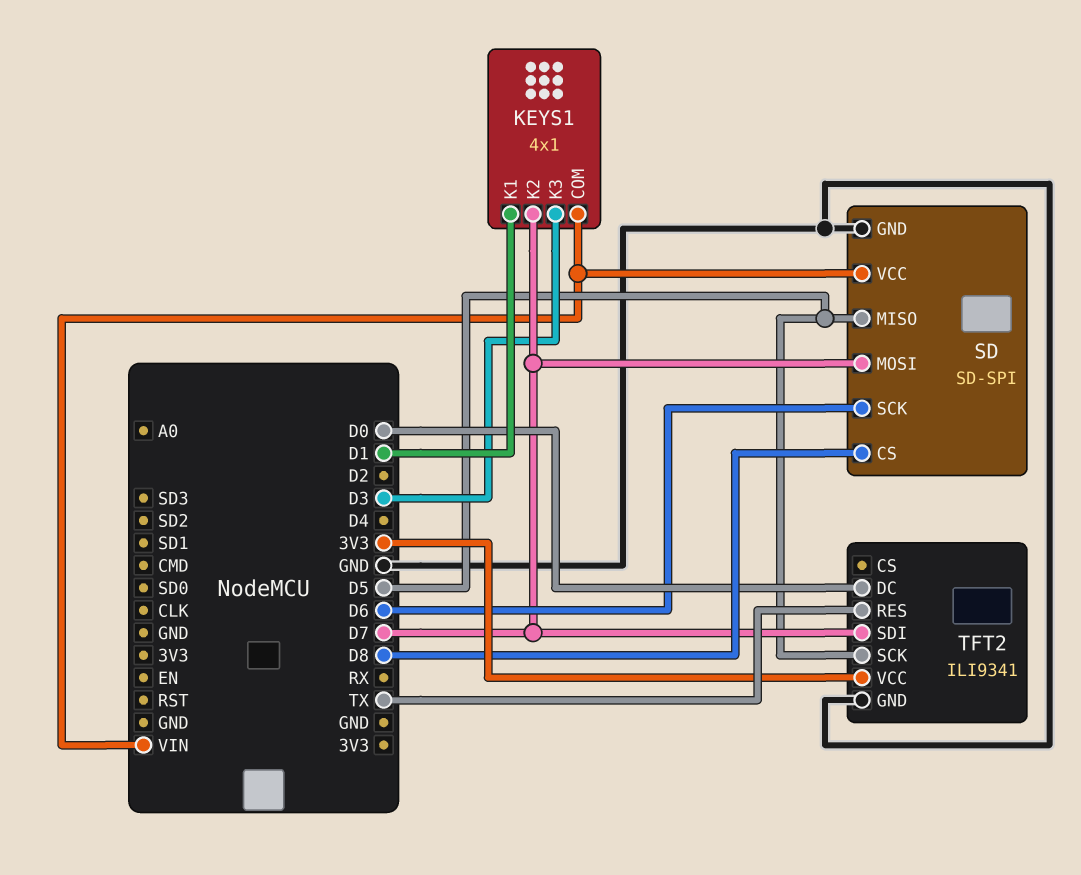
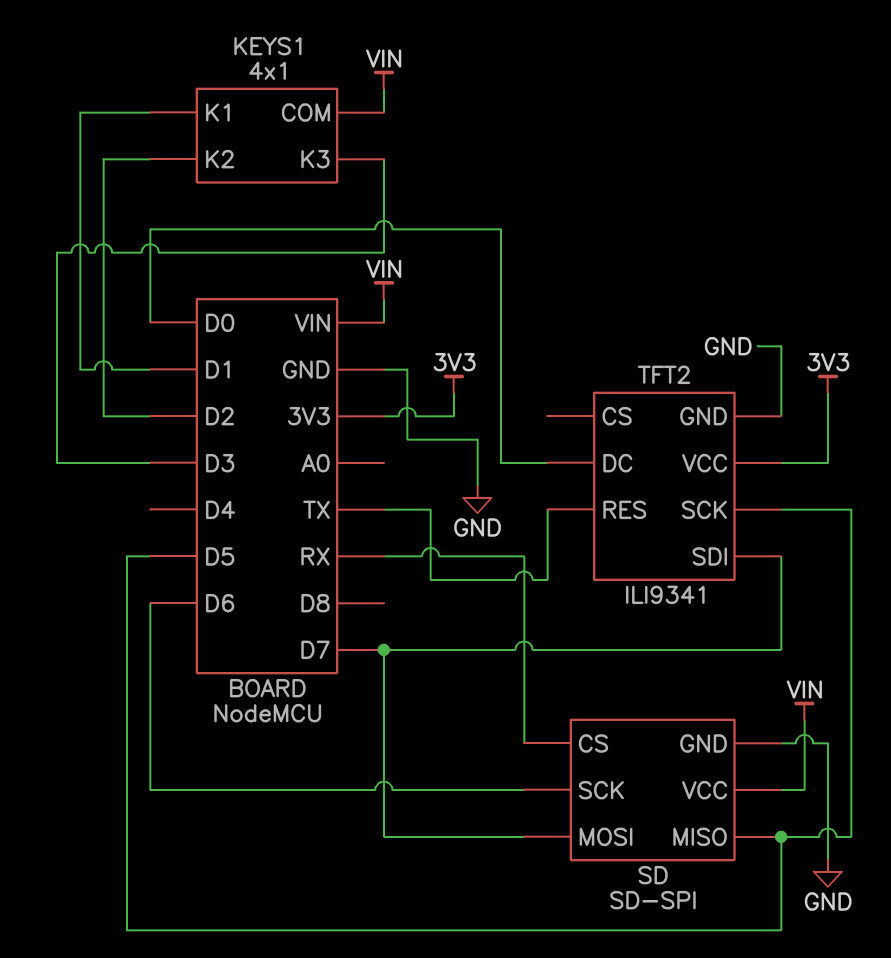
KEYS1 pin K2: D7 -> D2
SD pin CS: D8 -> RX

